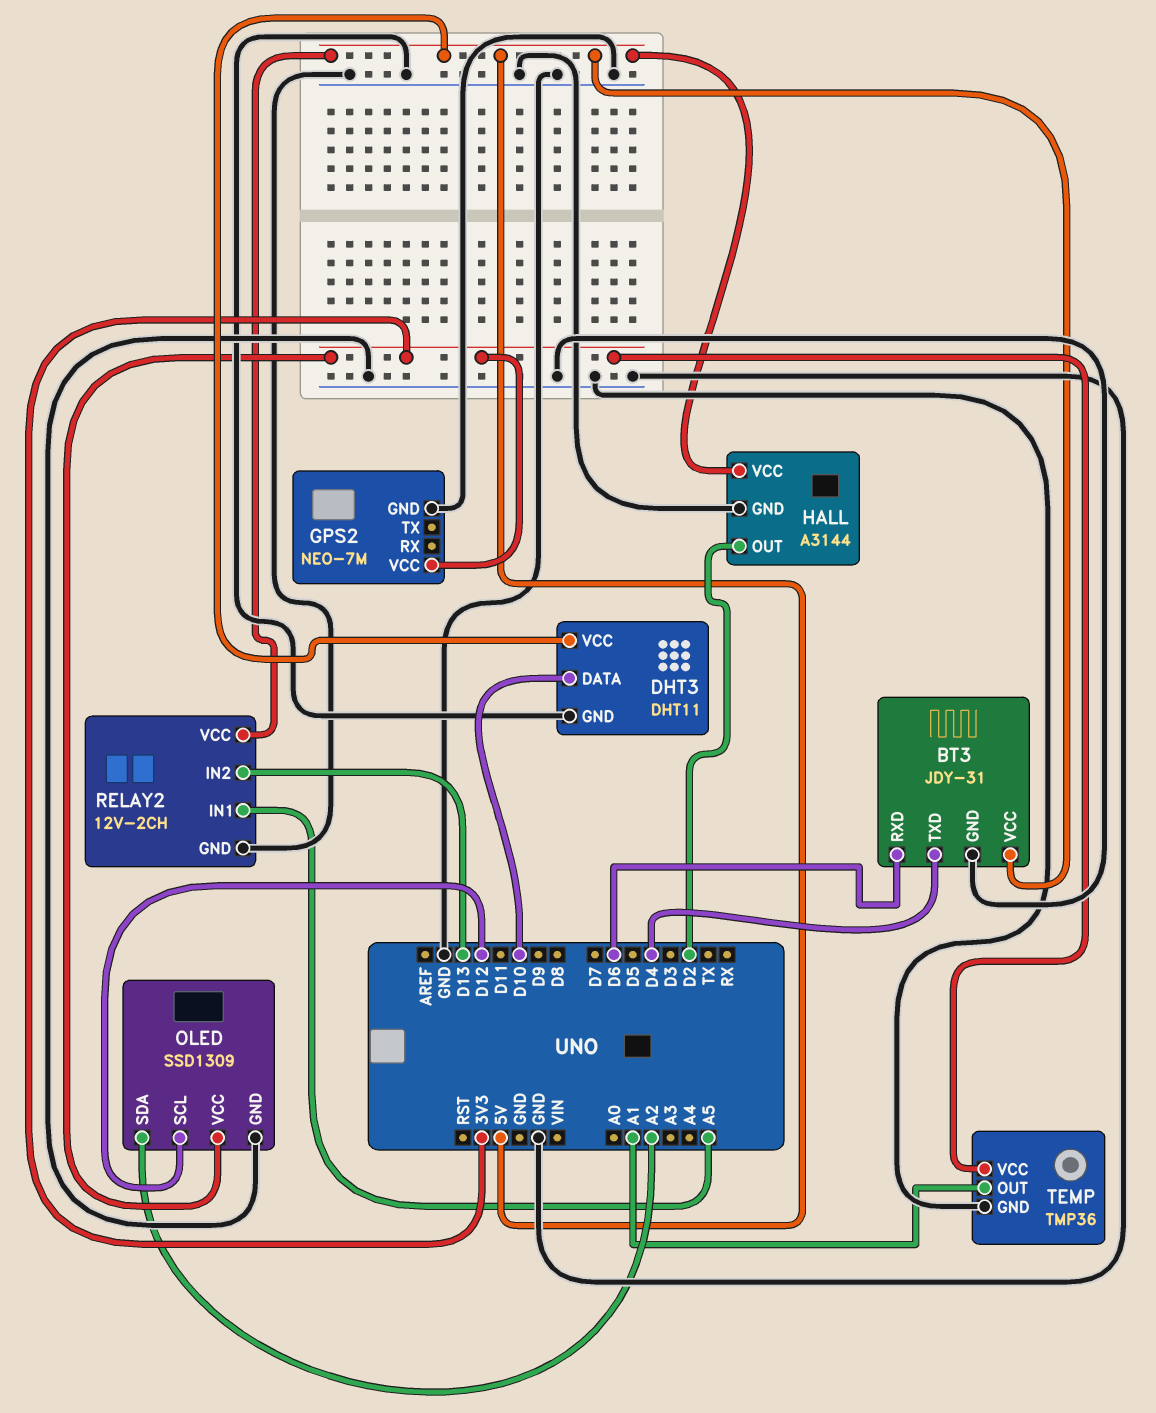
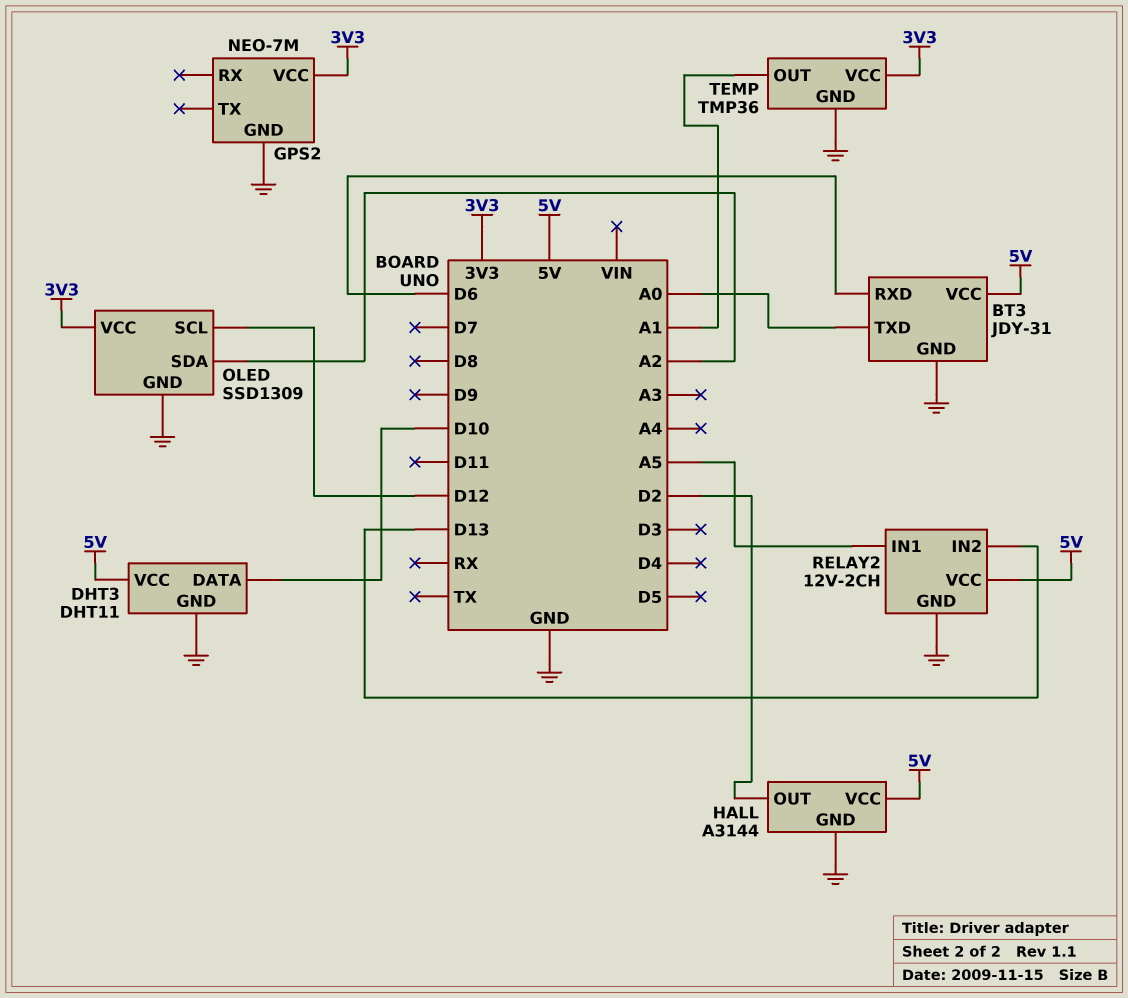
BT3 pin TXD: D4 -> A0

